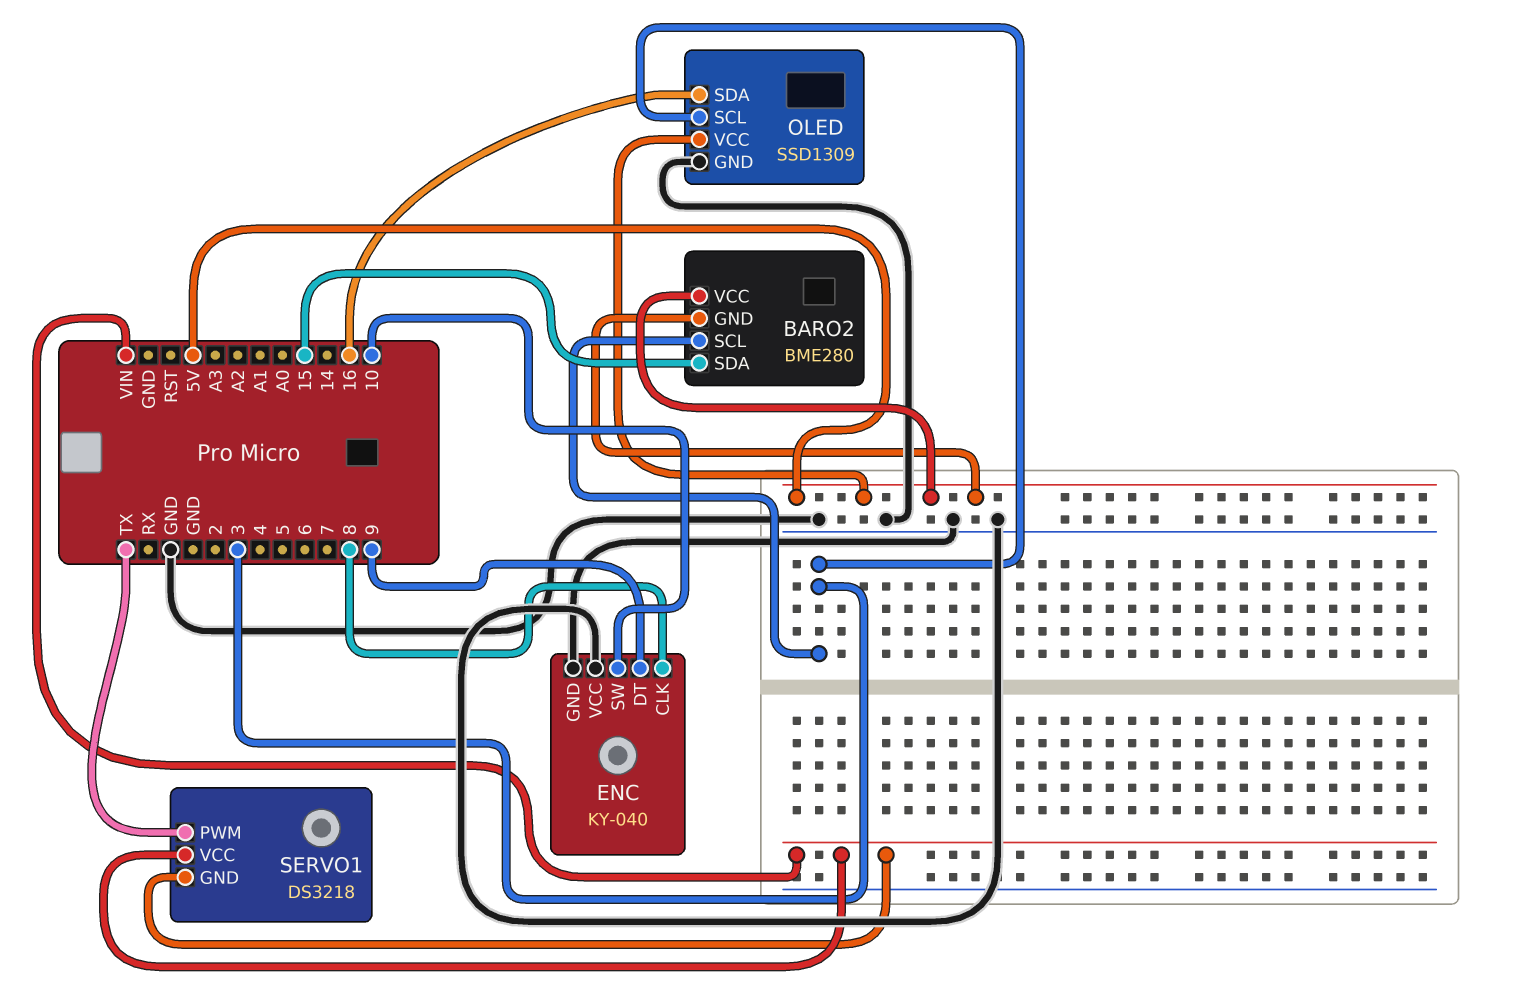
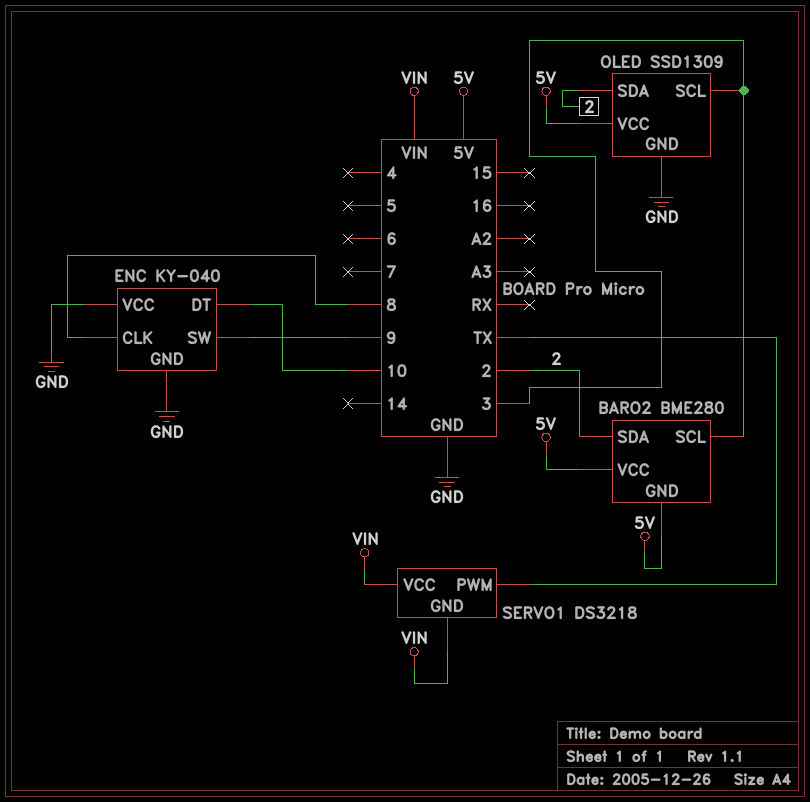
BARO2 pin SDA: 15 -> 2
ENC pin DT: 9 -> 10
ENC pin SW: 10 -> 9
OLED pin SDA: 16 -> 2

